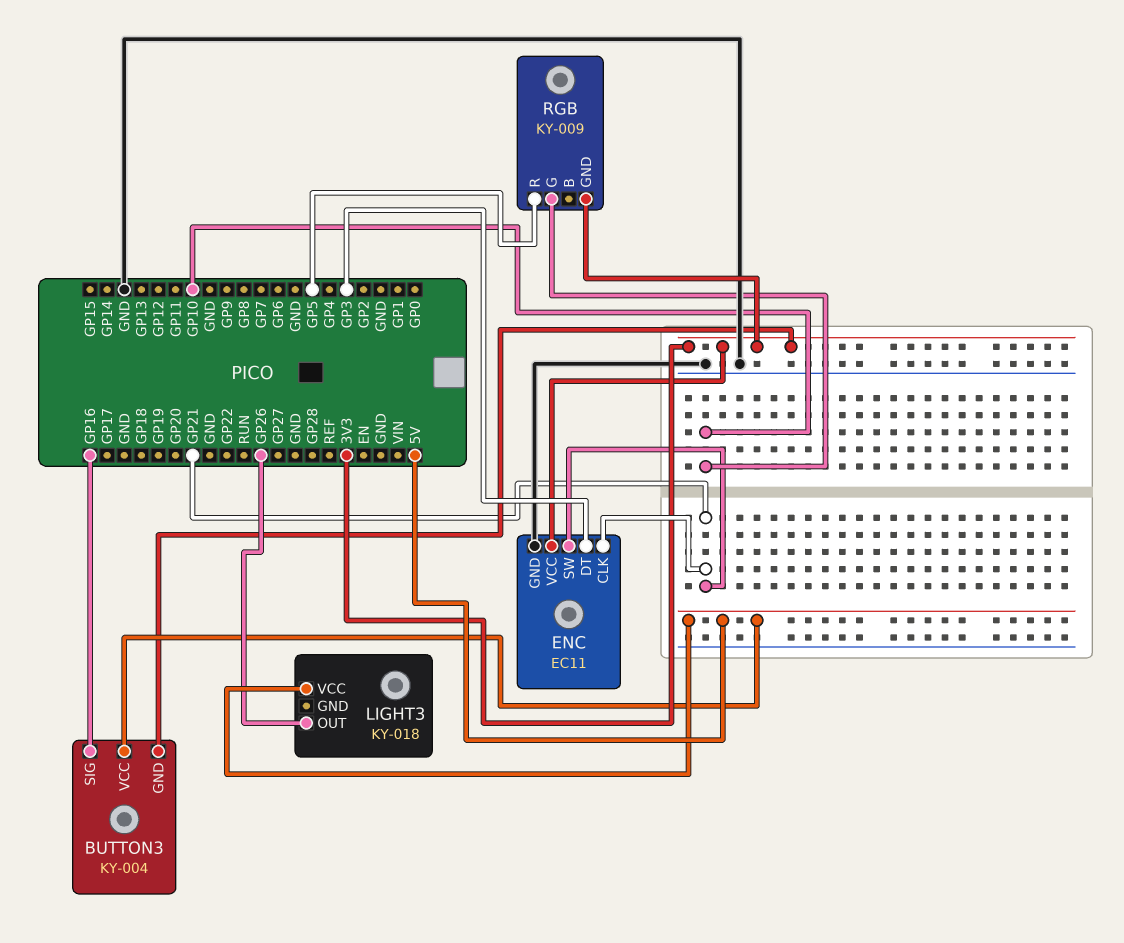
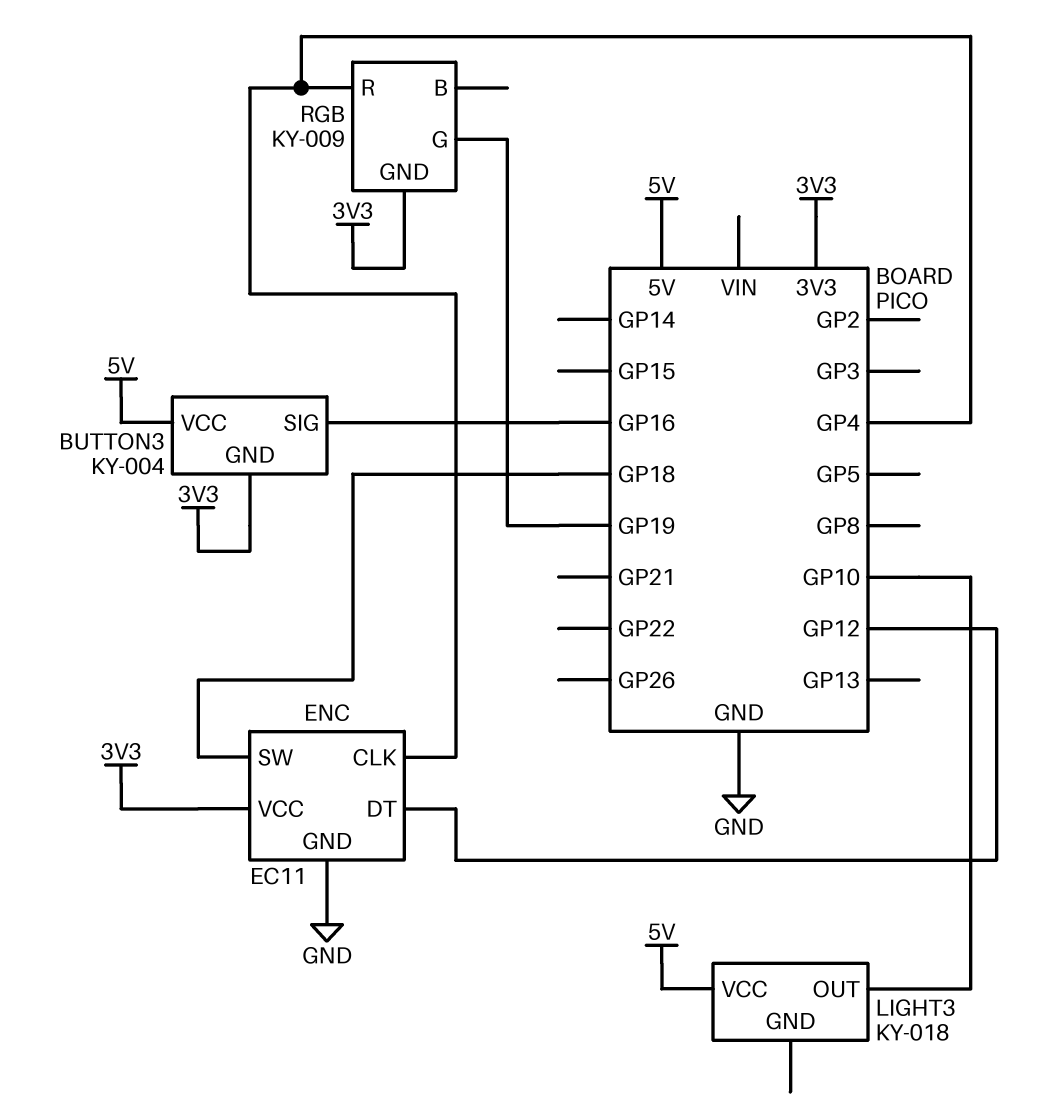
ENC pin CLK: GP21 -> GP4
ENC pin DT: GP3 -> GP12
ENC pin SW: GP21 -> GP18
LIGHT3 pin OUT: GP26 -> GP10
RGB pin G: GP10 -> GP19
RGB pin R: GP5 -> GP4

